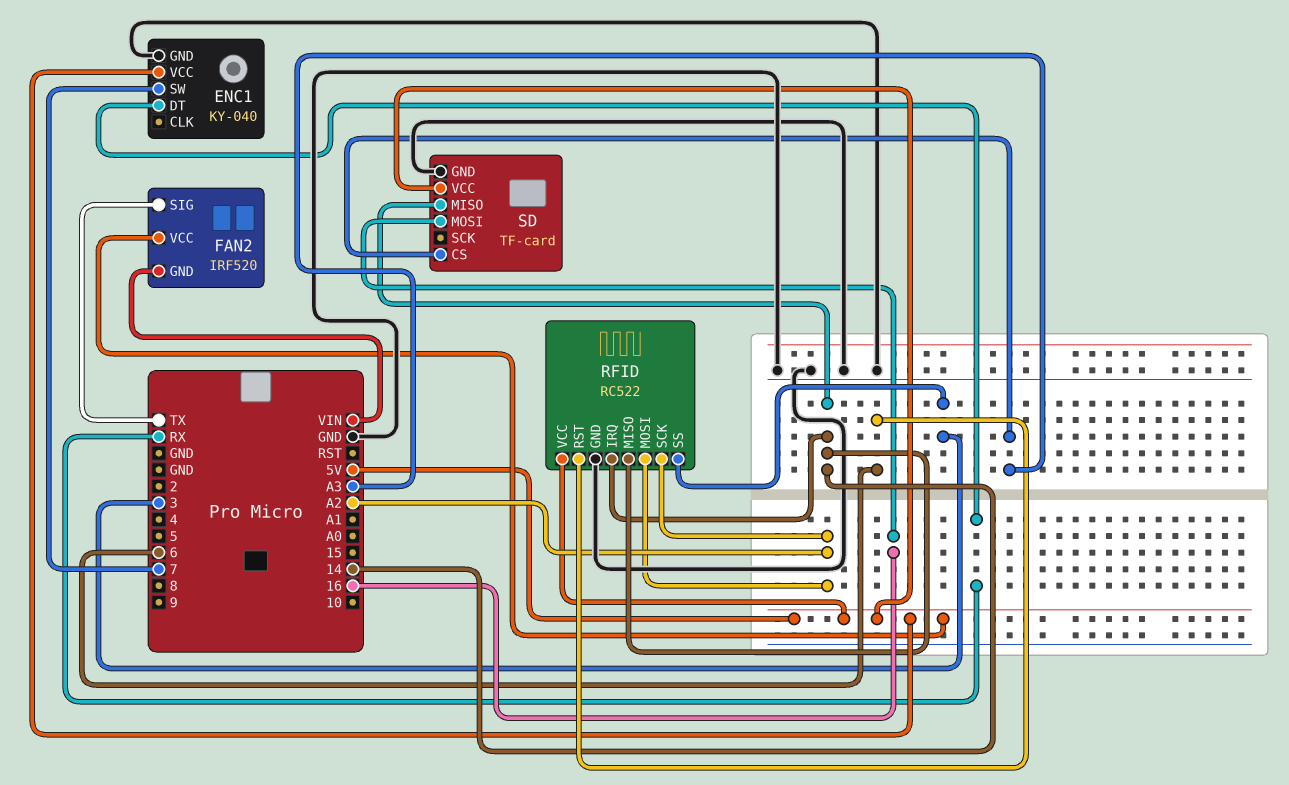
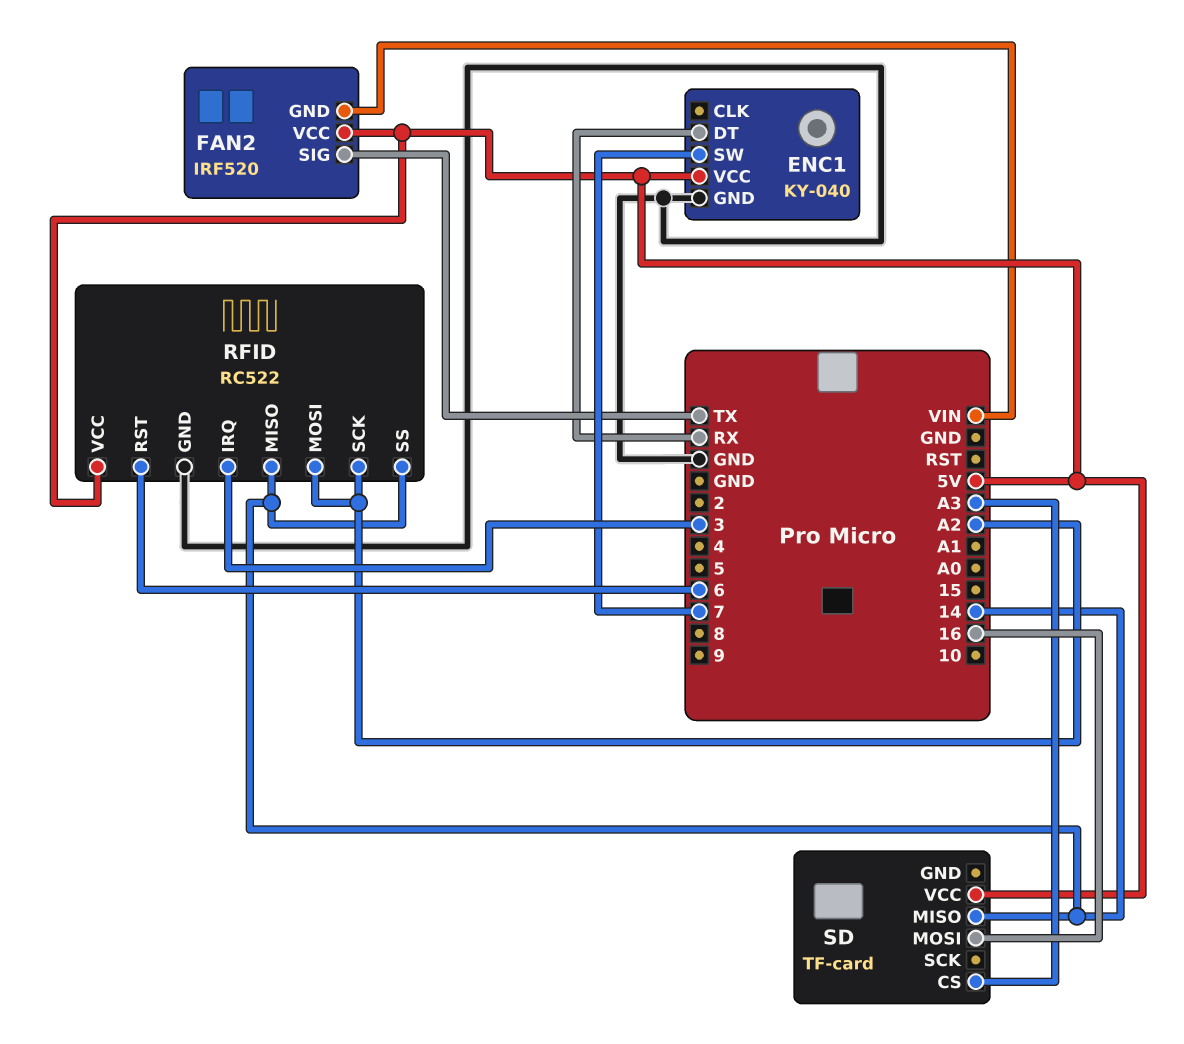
RFID pin IRQ: 14 -> 3
RFID pin SS: 3 -> 14
SD pin GND: GND -> none

